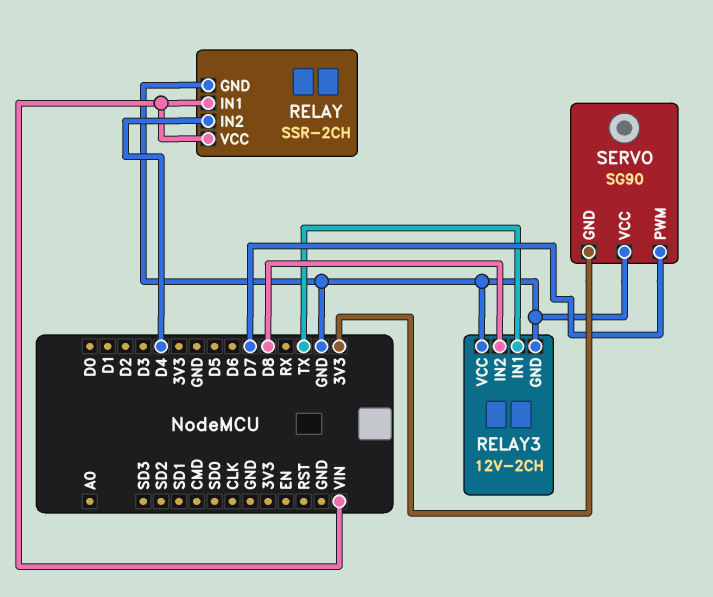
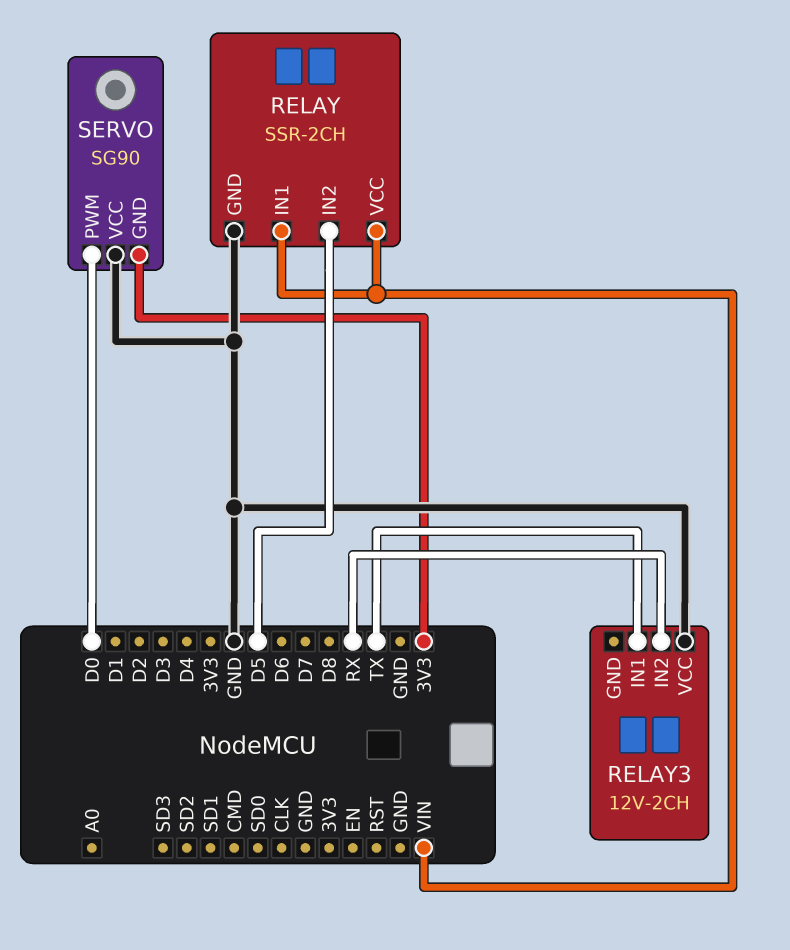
RELAY pin IN2: D4 -> D5
RELAY3 pin GND: GND -> none
RELAY3 pin IN2: D8 -> RX
SERVO pin PWM: D7 -> D0

